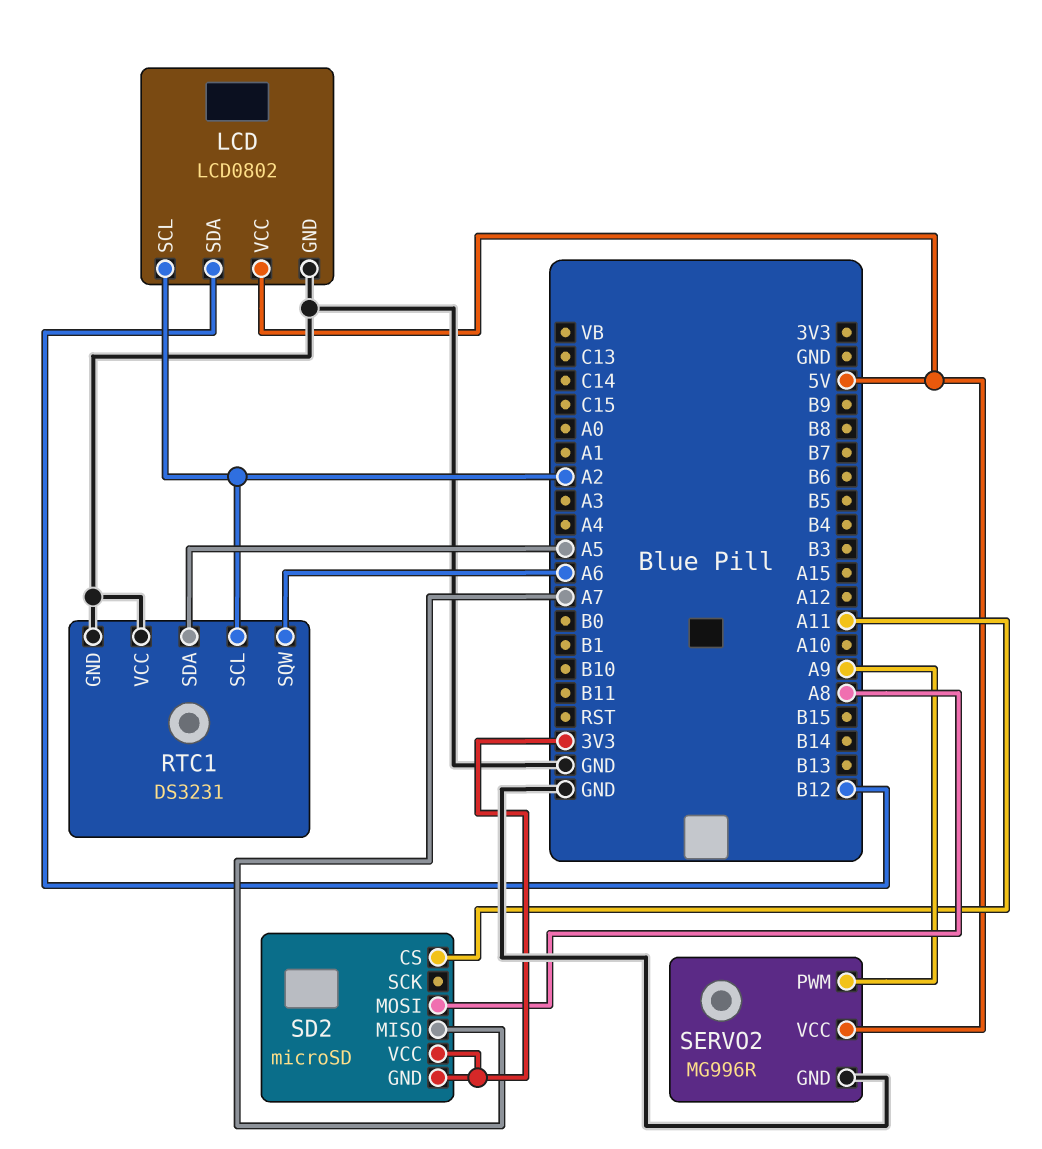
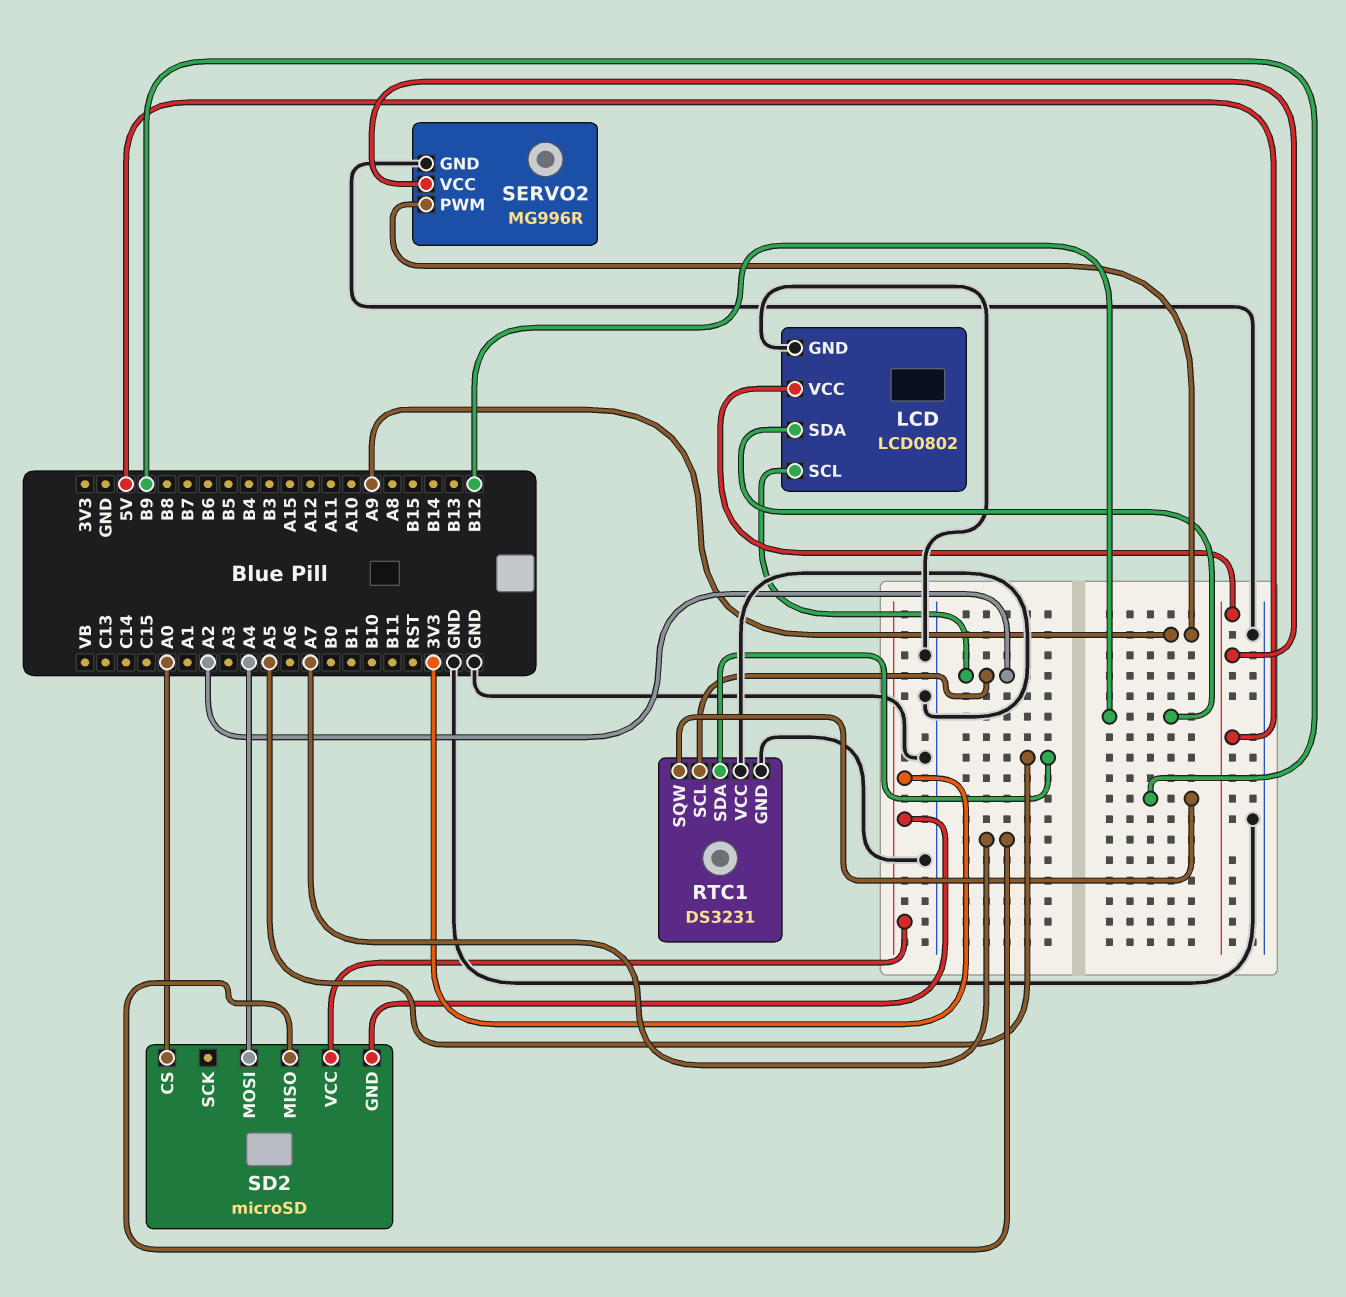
RTC1 pin SQW: A6 -> B9
SD2 pin CS: A11 -> A0
SD2 pin MOSI: A8 -> A4

